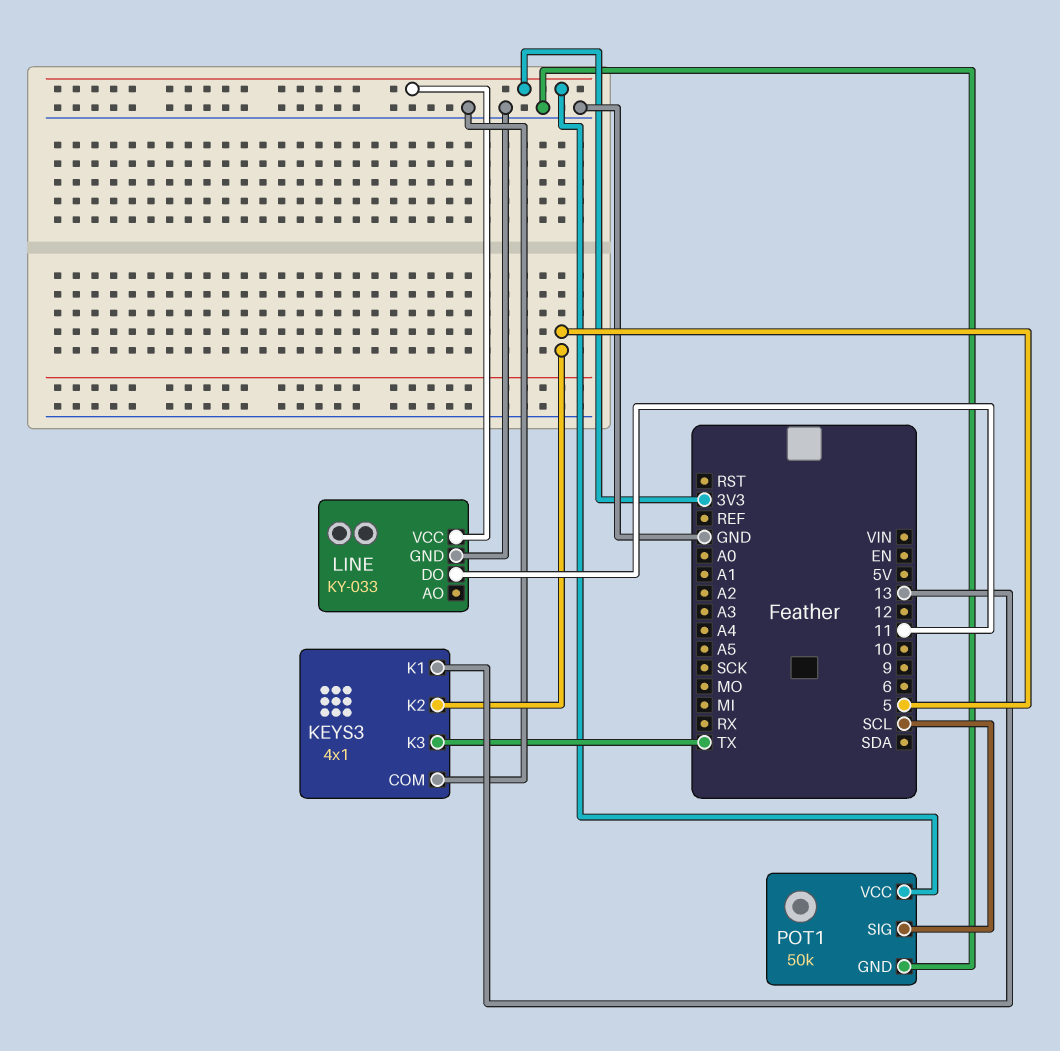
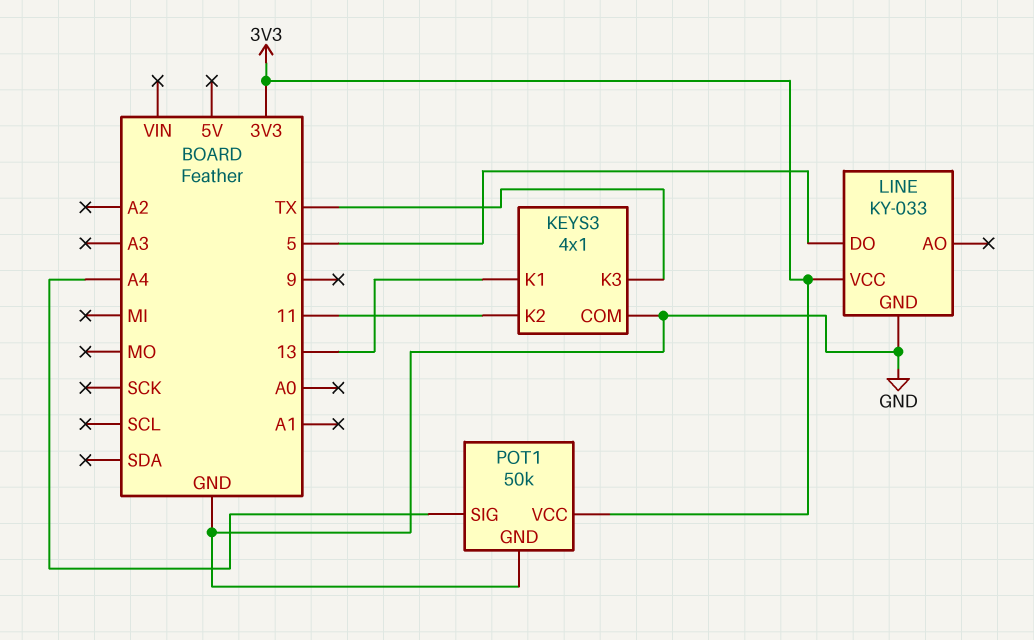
KEYS3 pin K2: 5 -> 11
LINE pin DO: 11 -> 5
POT1 pin SIG: SCL -> A4

